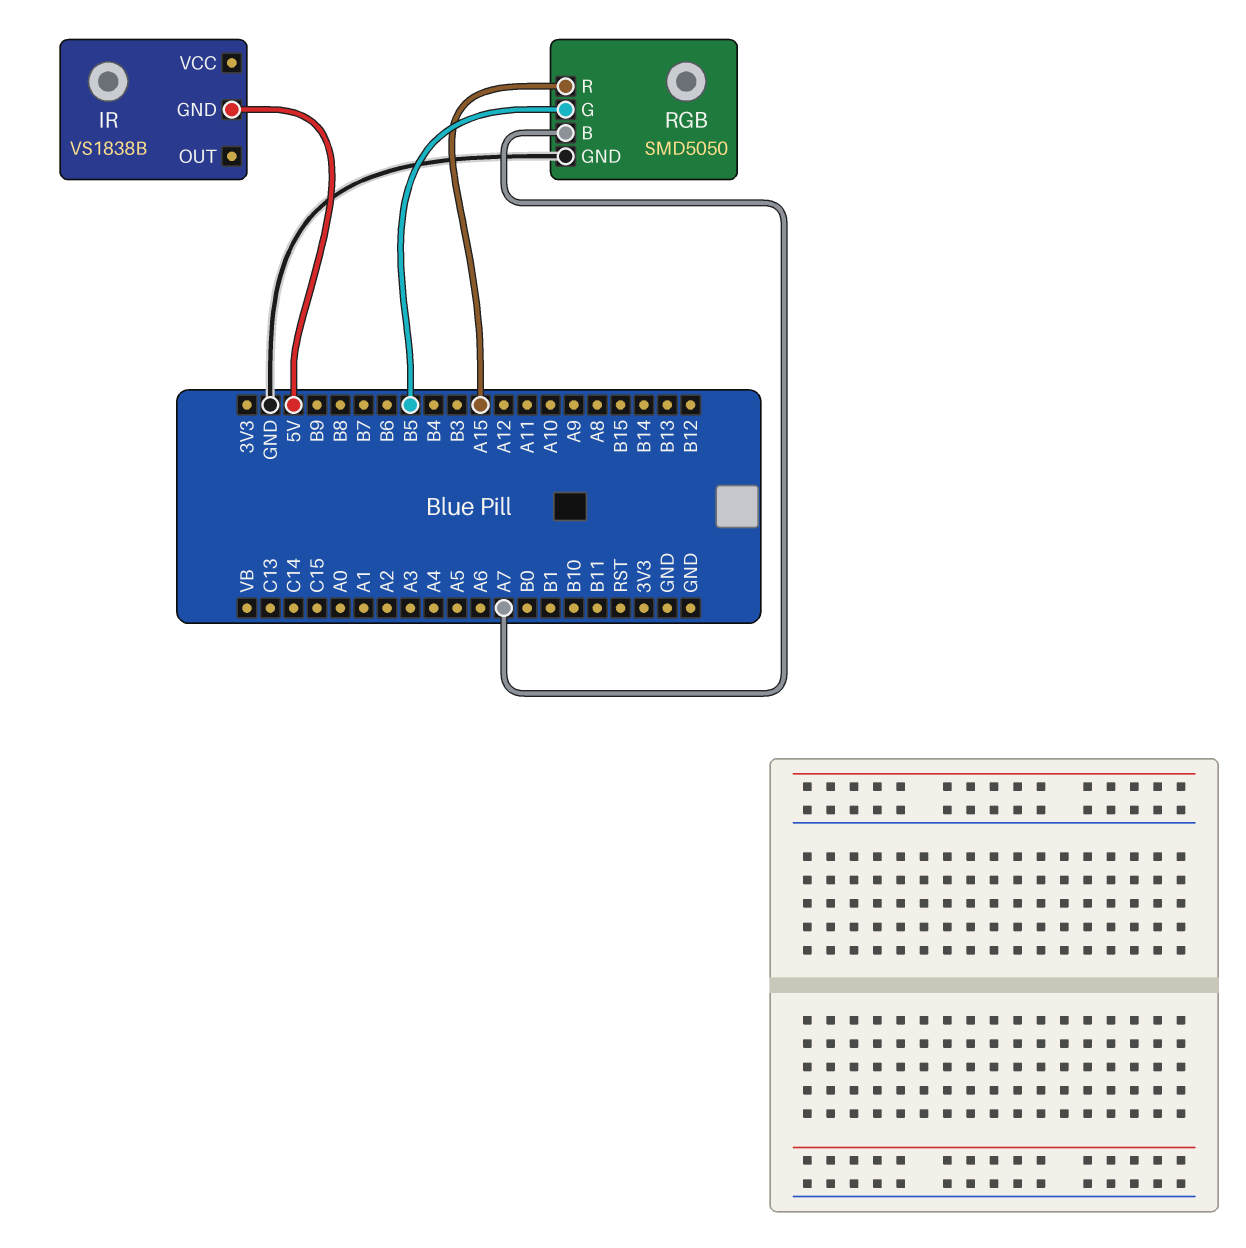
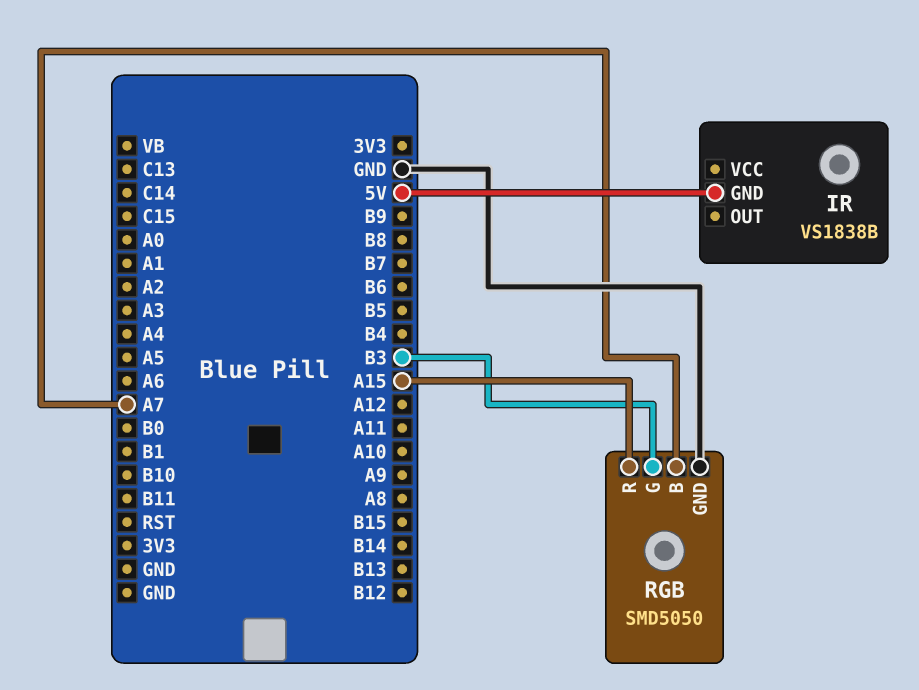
RGB pin G: B5 -> B3

